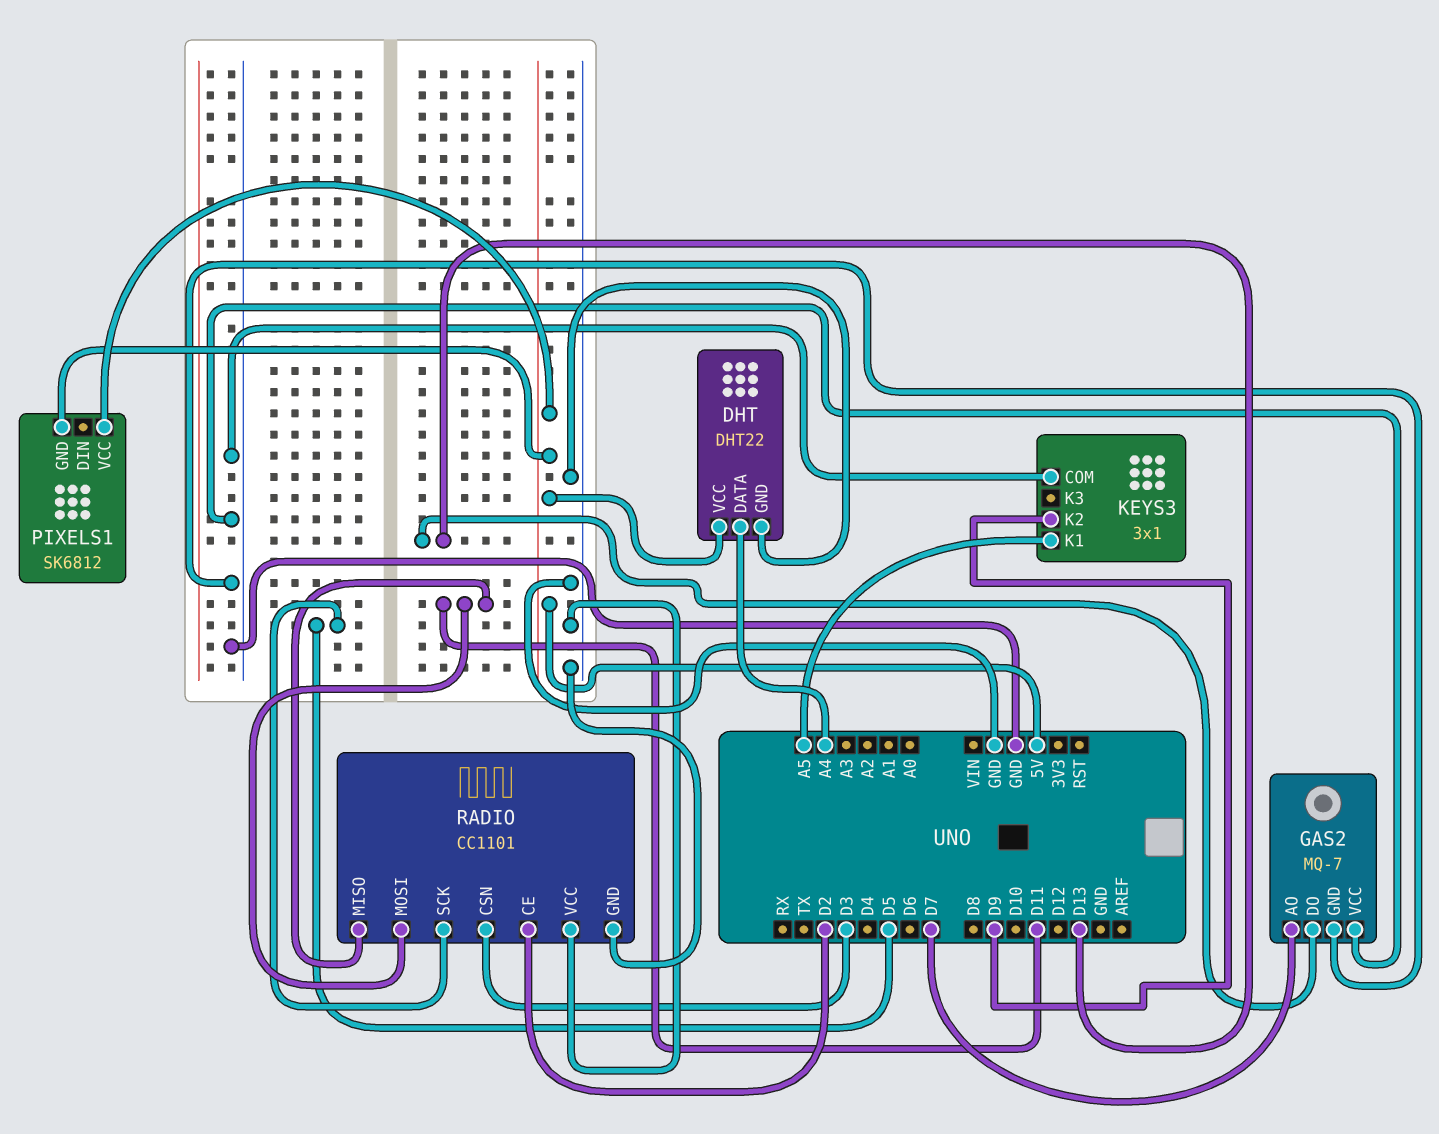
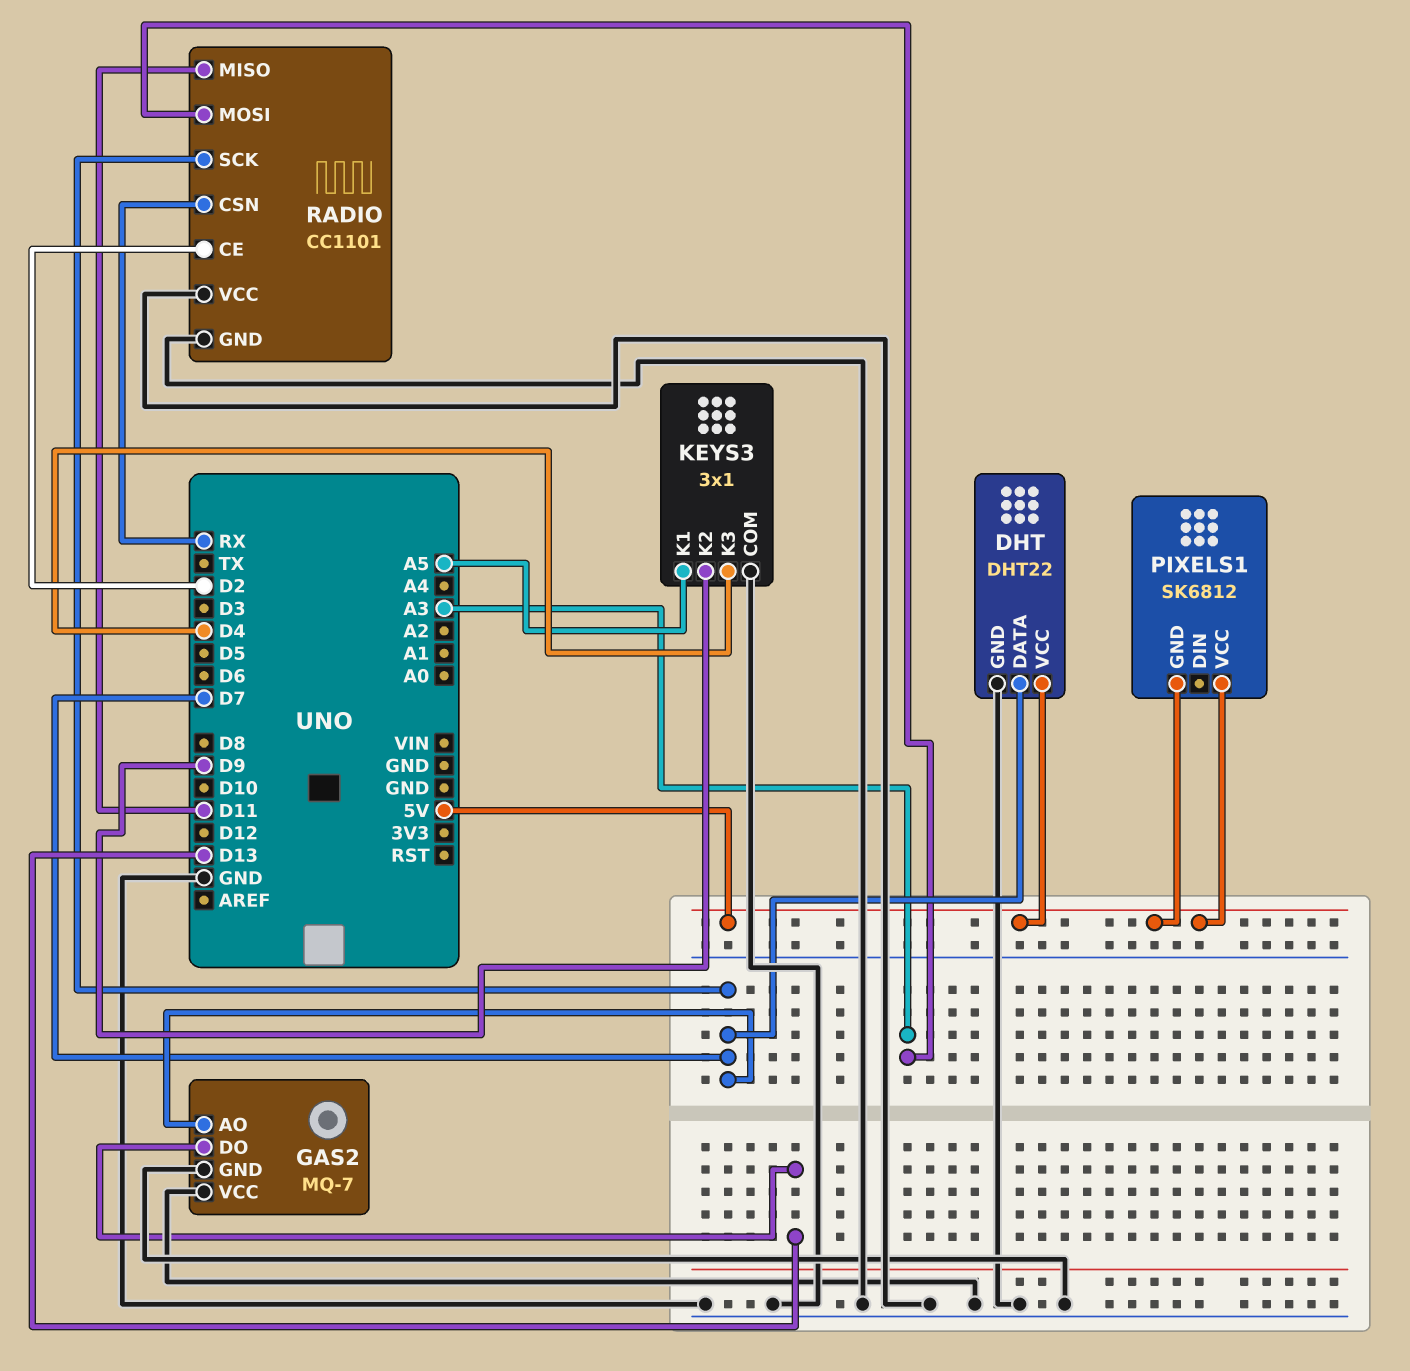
DHT pin DATA: A4 -> D7
KEYS3 pin K3: none -> D4
RADIO pin CSN: D3 -> RX
RADIO pin MOSI: D11 -> A3
RADIO pin SCK: D5 -> D7

